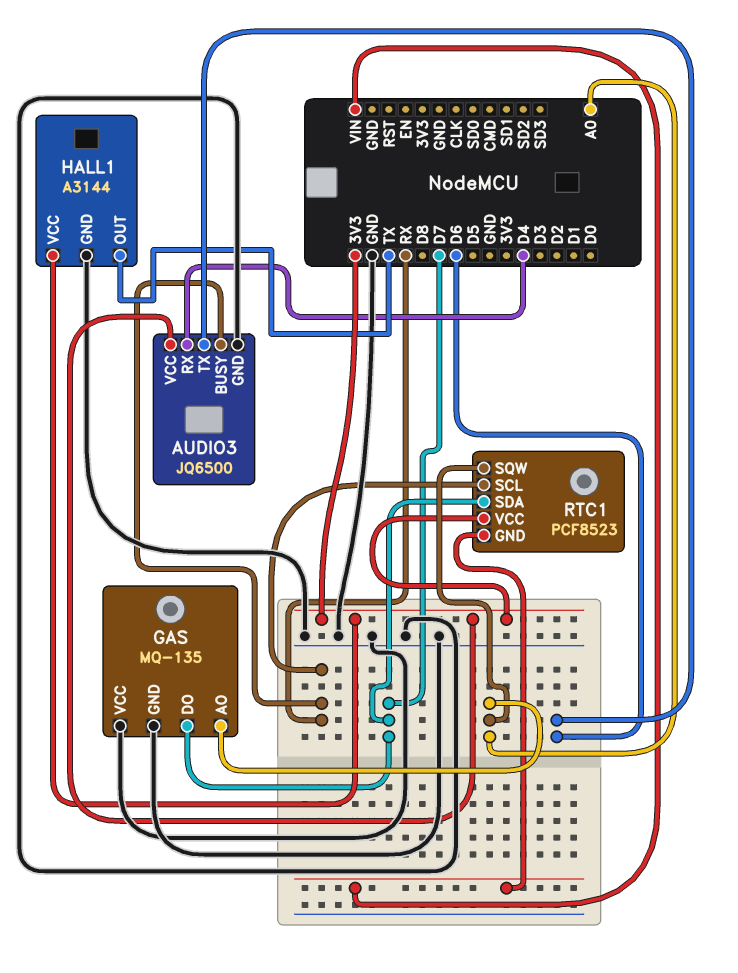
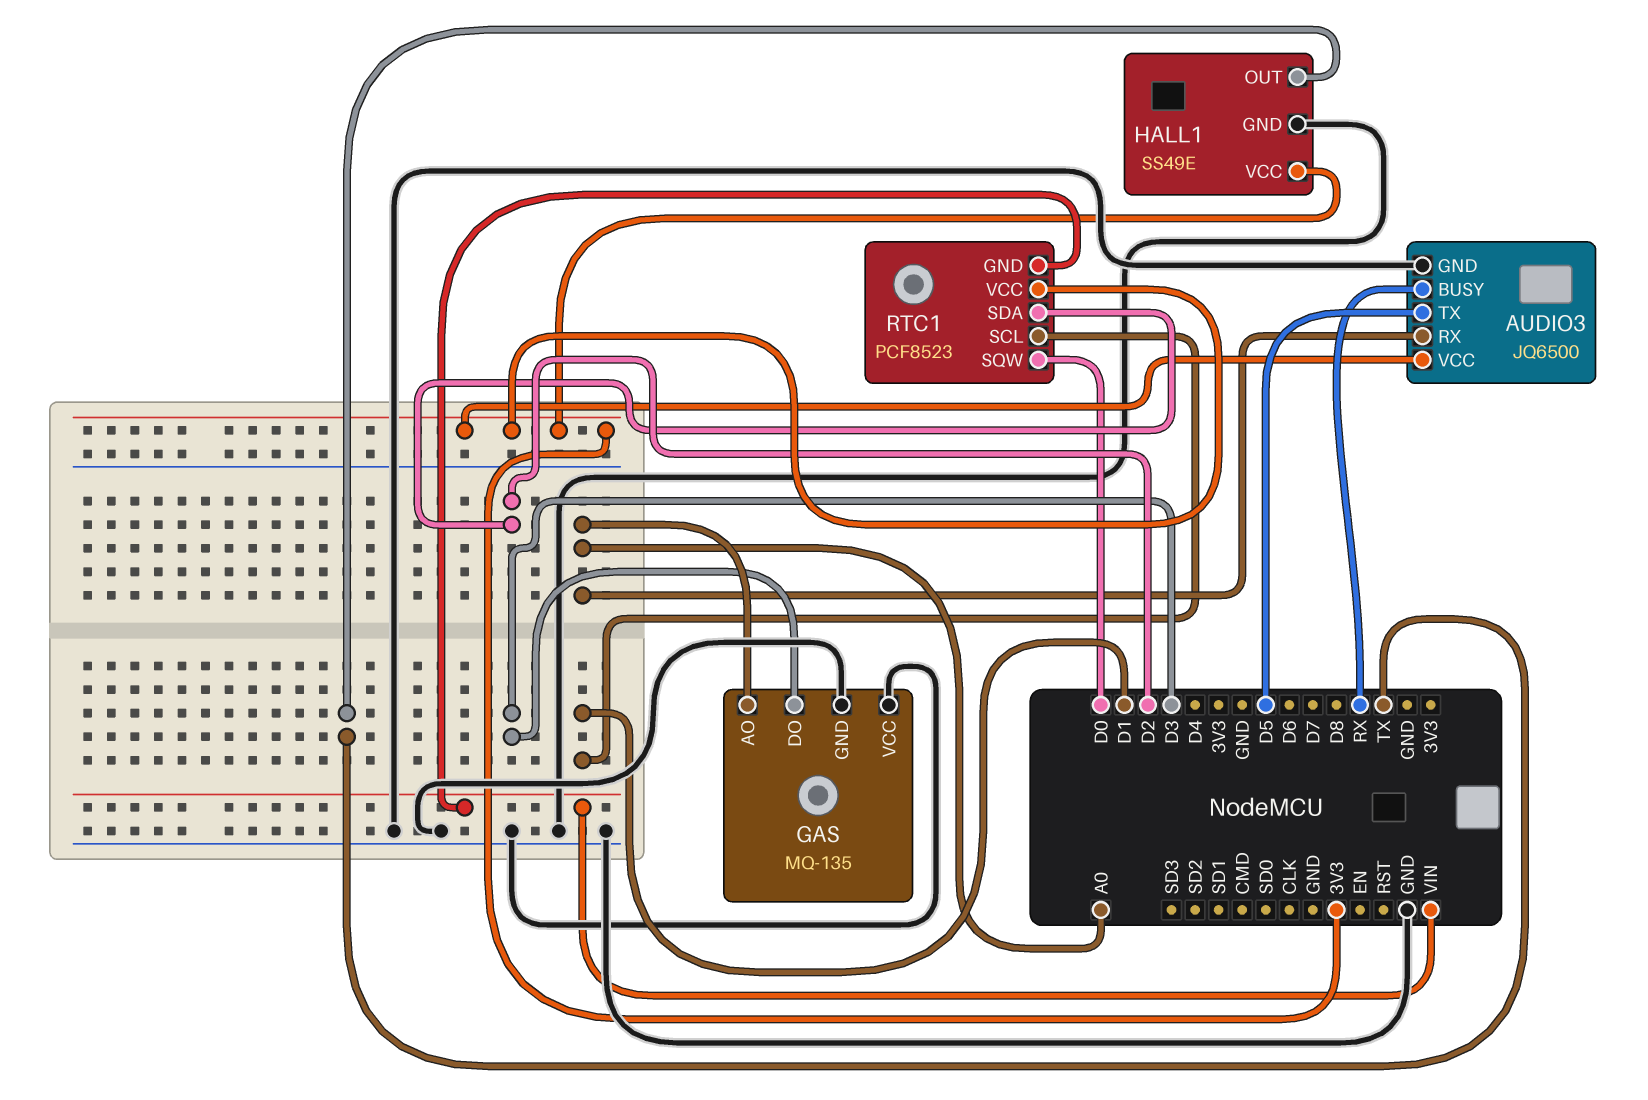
AUDIO3 pin RX: D4 -> A0
AUDIO3 pin TX: D6 -> D5
GAS pin DO: D7 -> D3
HALL1: A3144 -> SS49E
RTC1 pin SCL: RX -> D1
RTC1 pin SDA: D7 -> D2
RTC1 pin SQW: A0 -> D0

